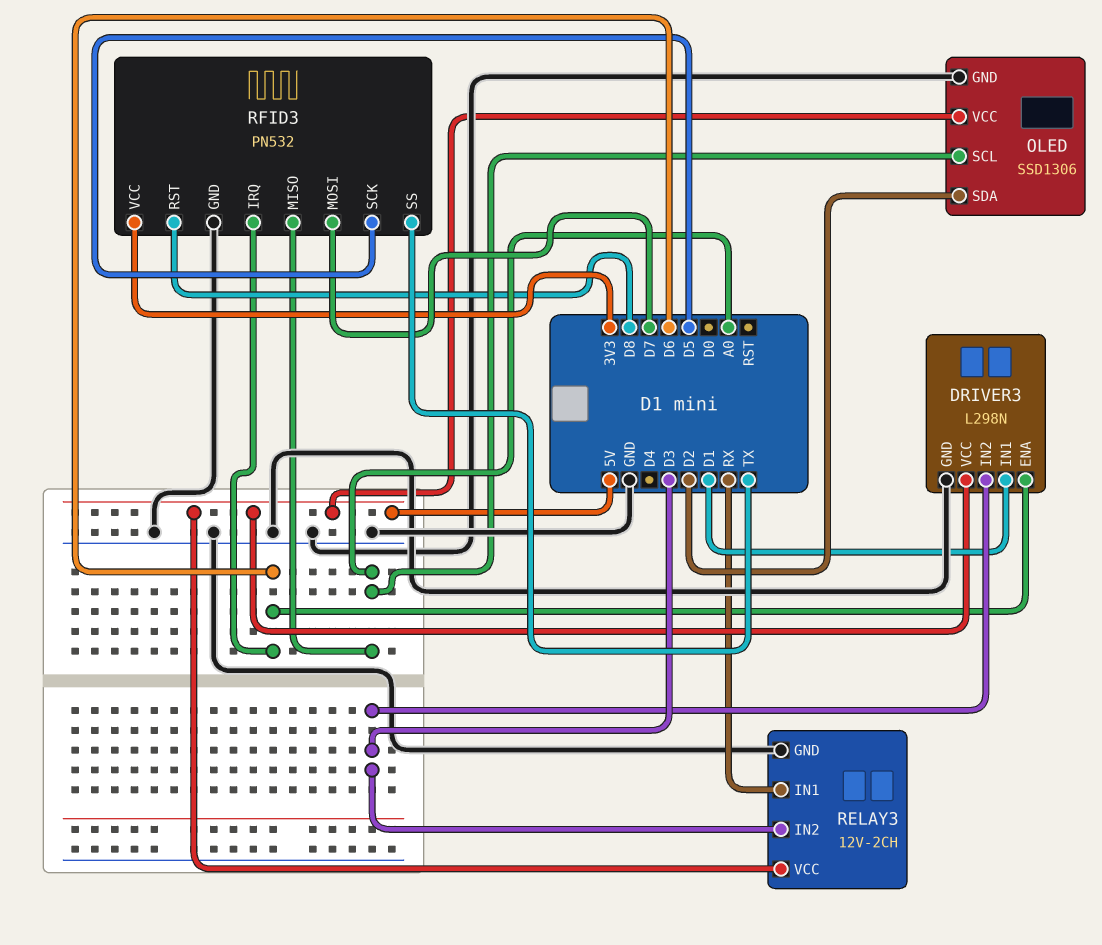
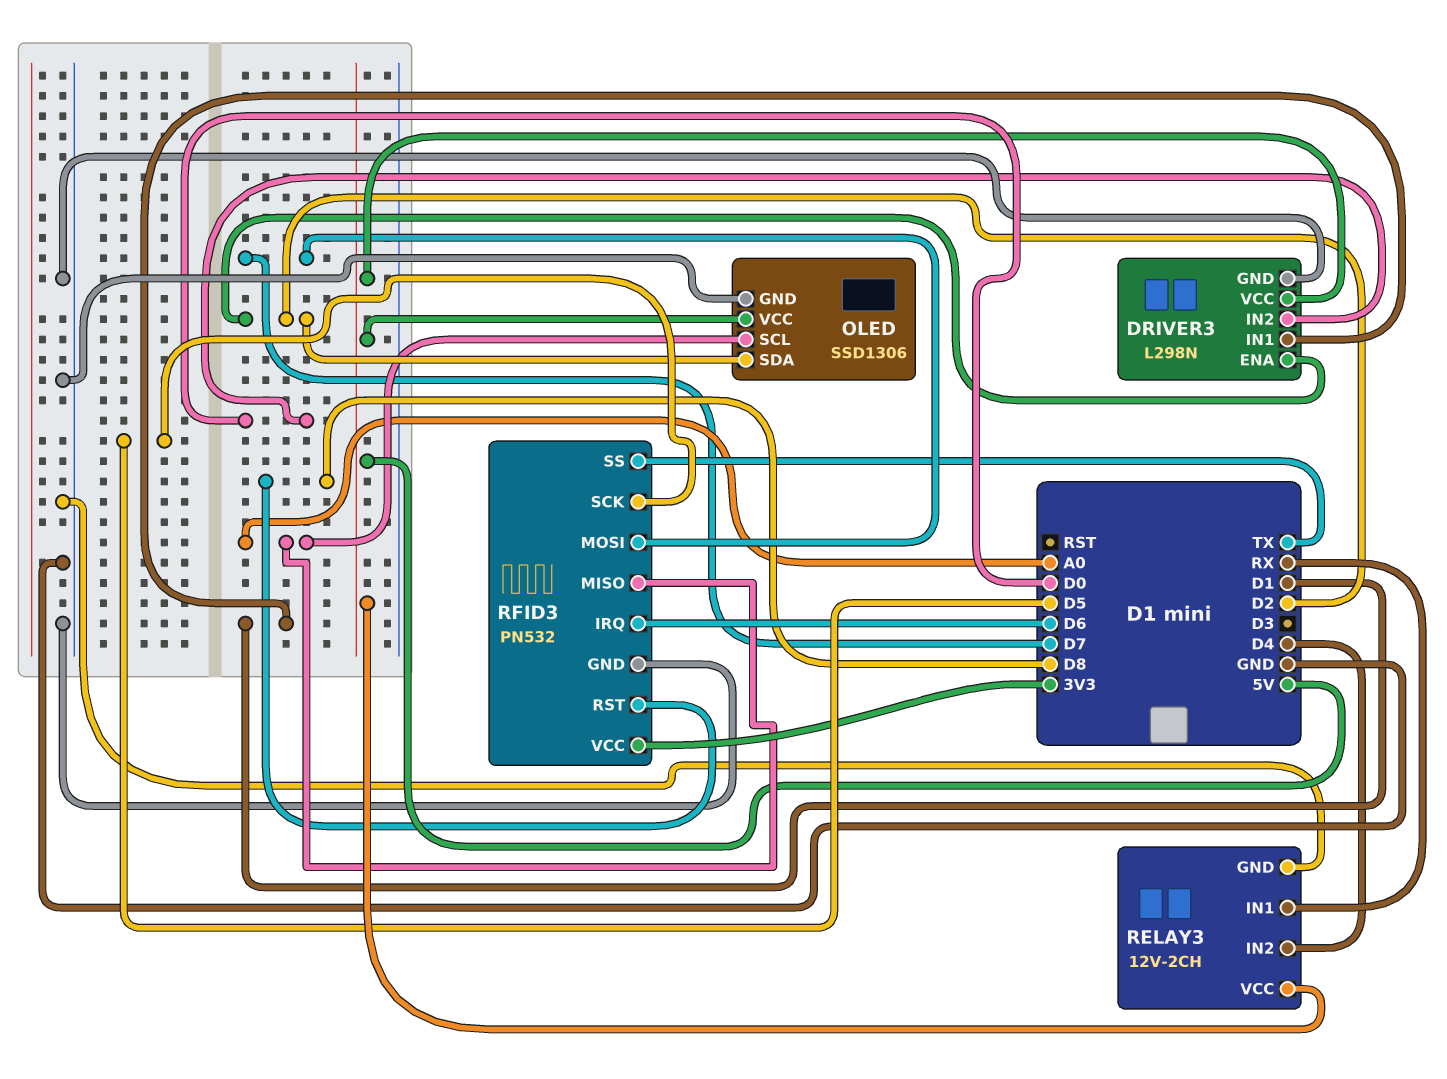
DRIVER3 pin ENA: D6 -> D2
DRIVER3 pin IN2: D3 -> D0
RELAY3 pin IN2: D3 -> D4

